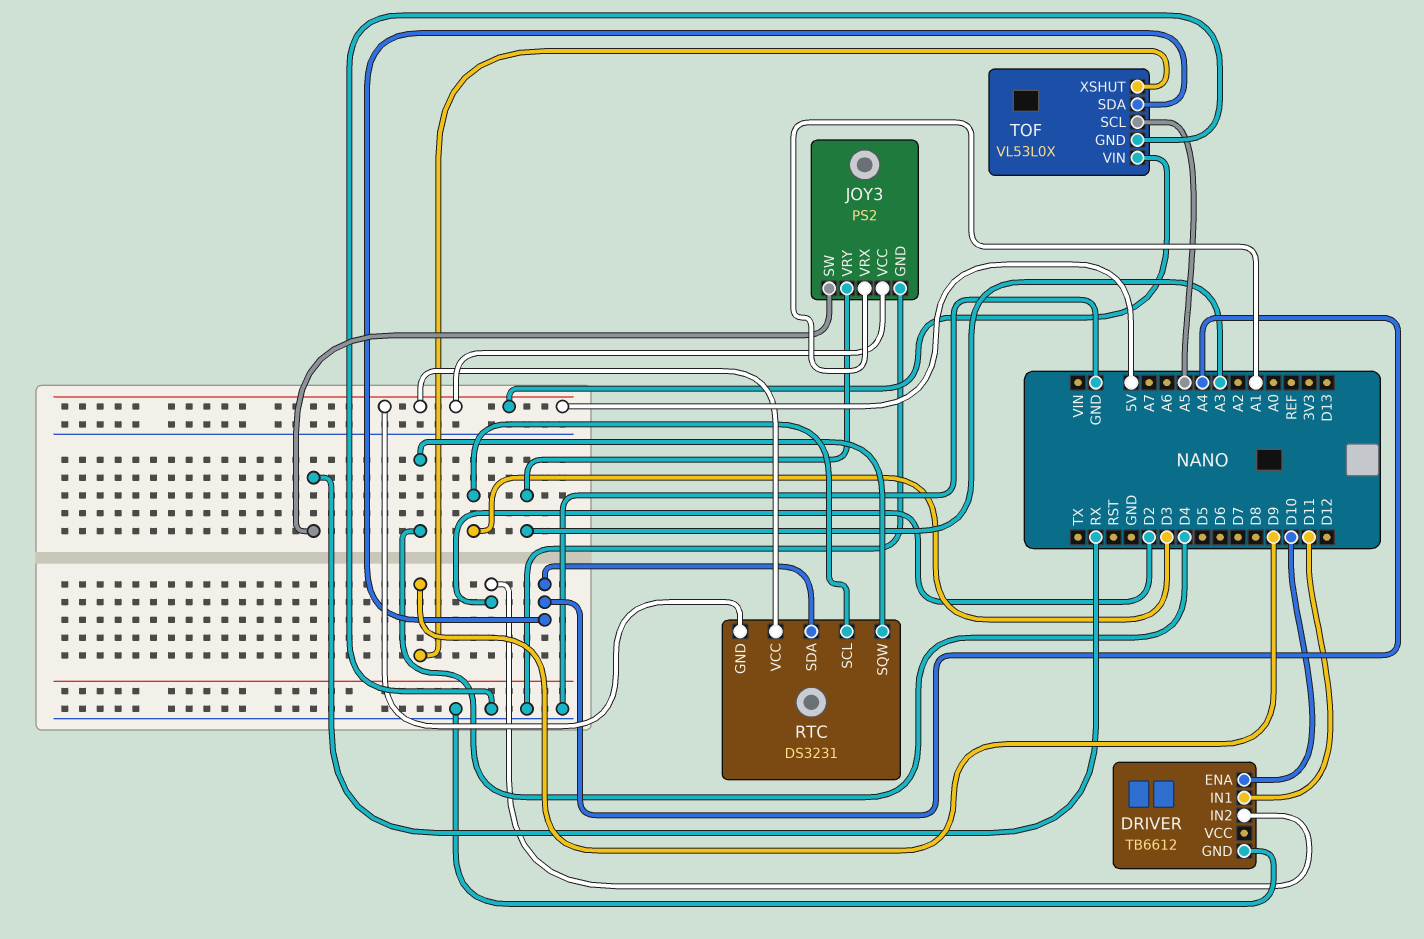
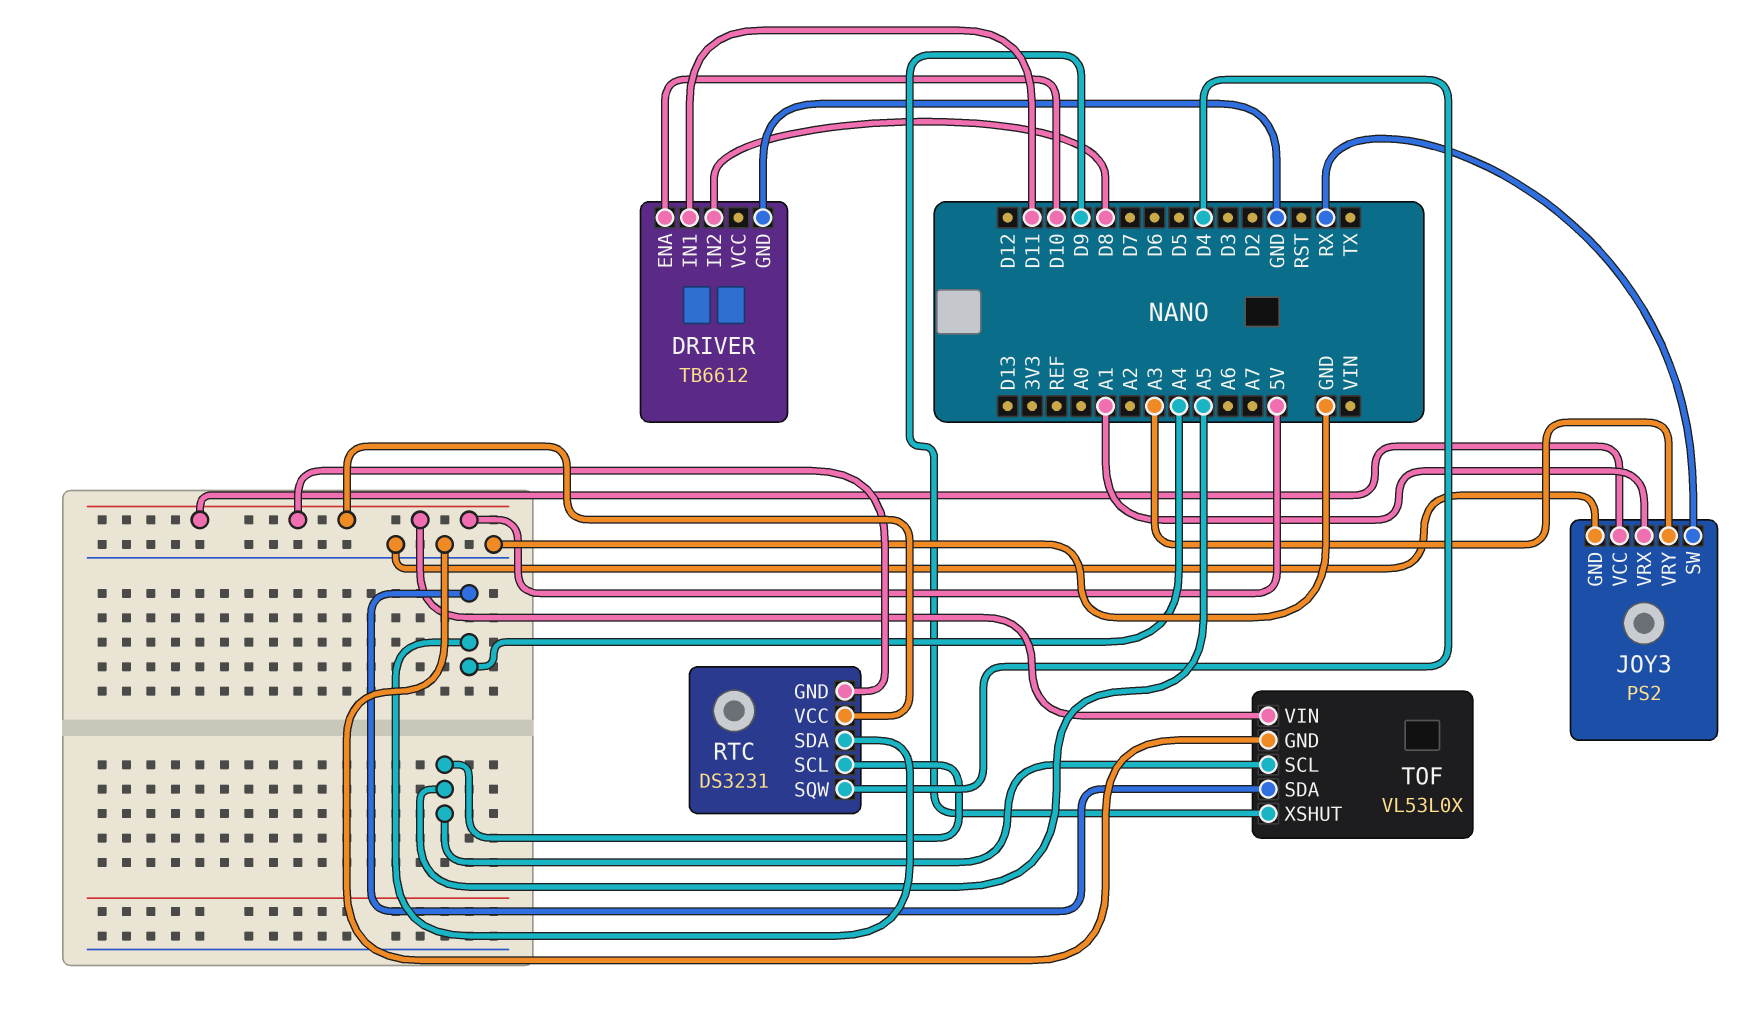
DRIVER pin IN2: D2 -> D8
RTC pin SCL: D3 -> A5

